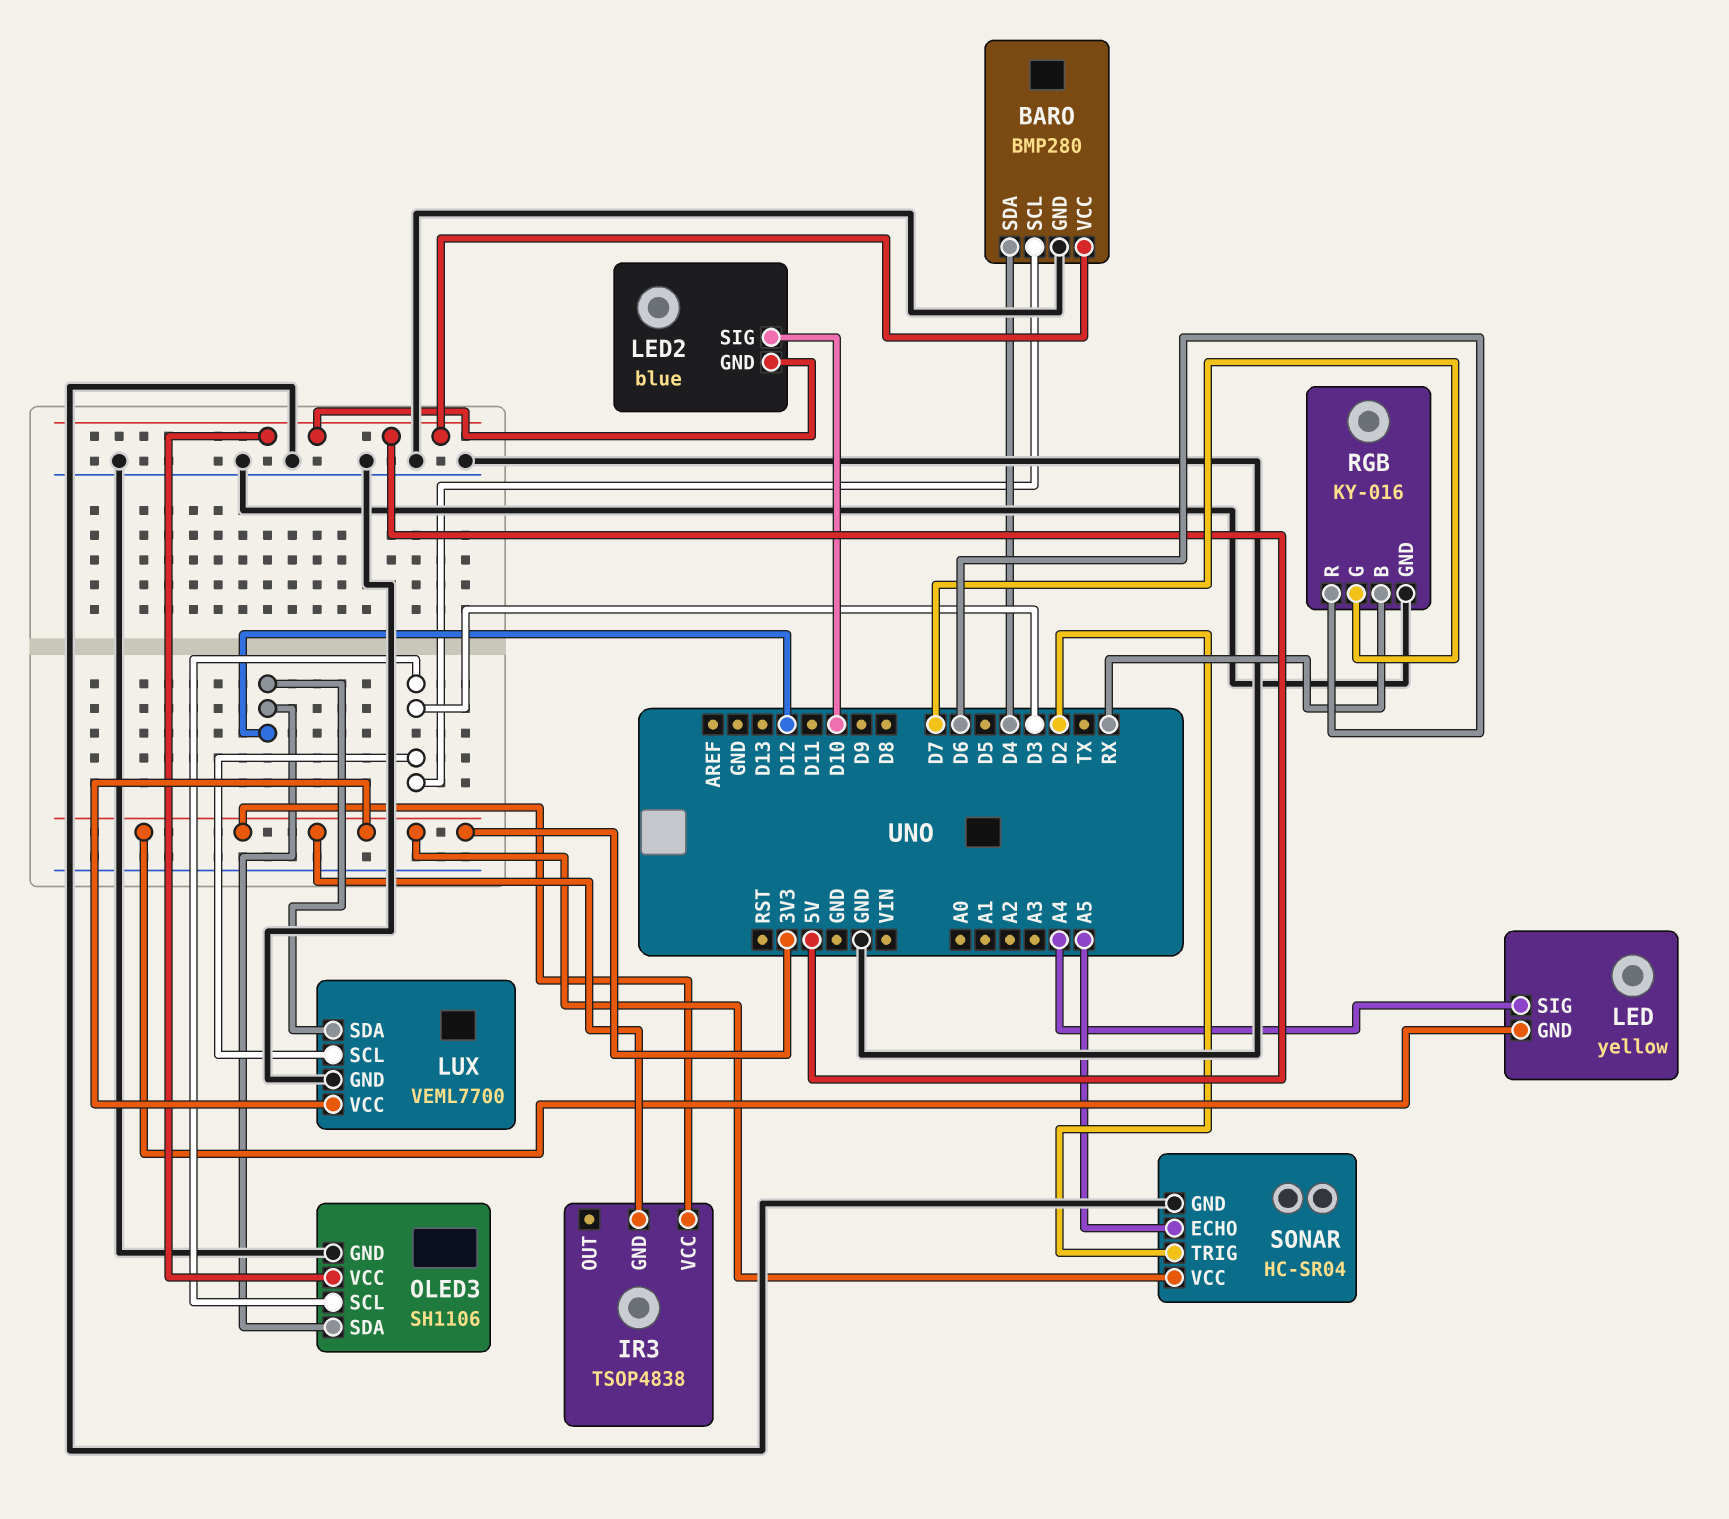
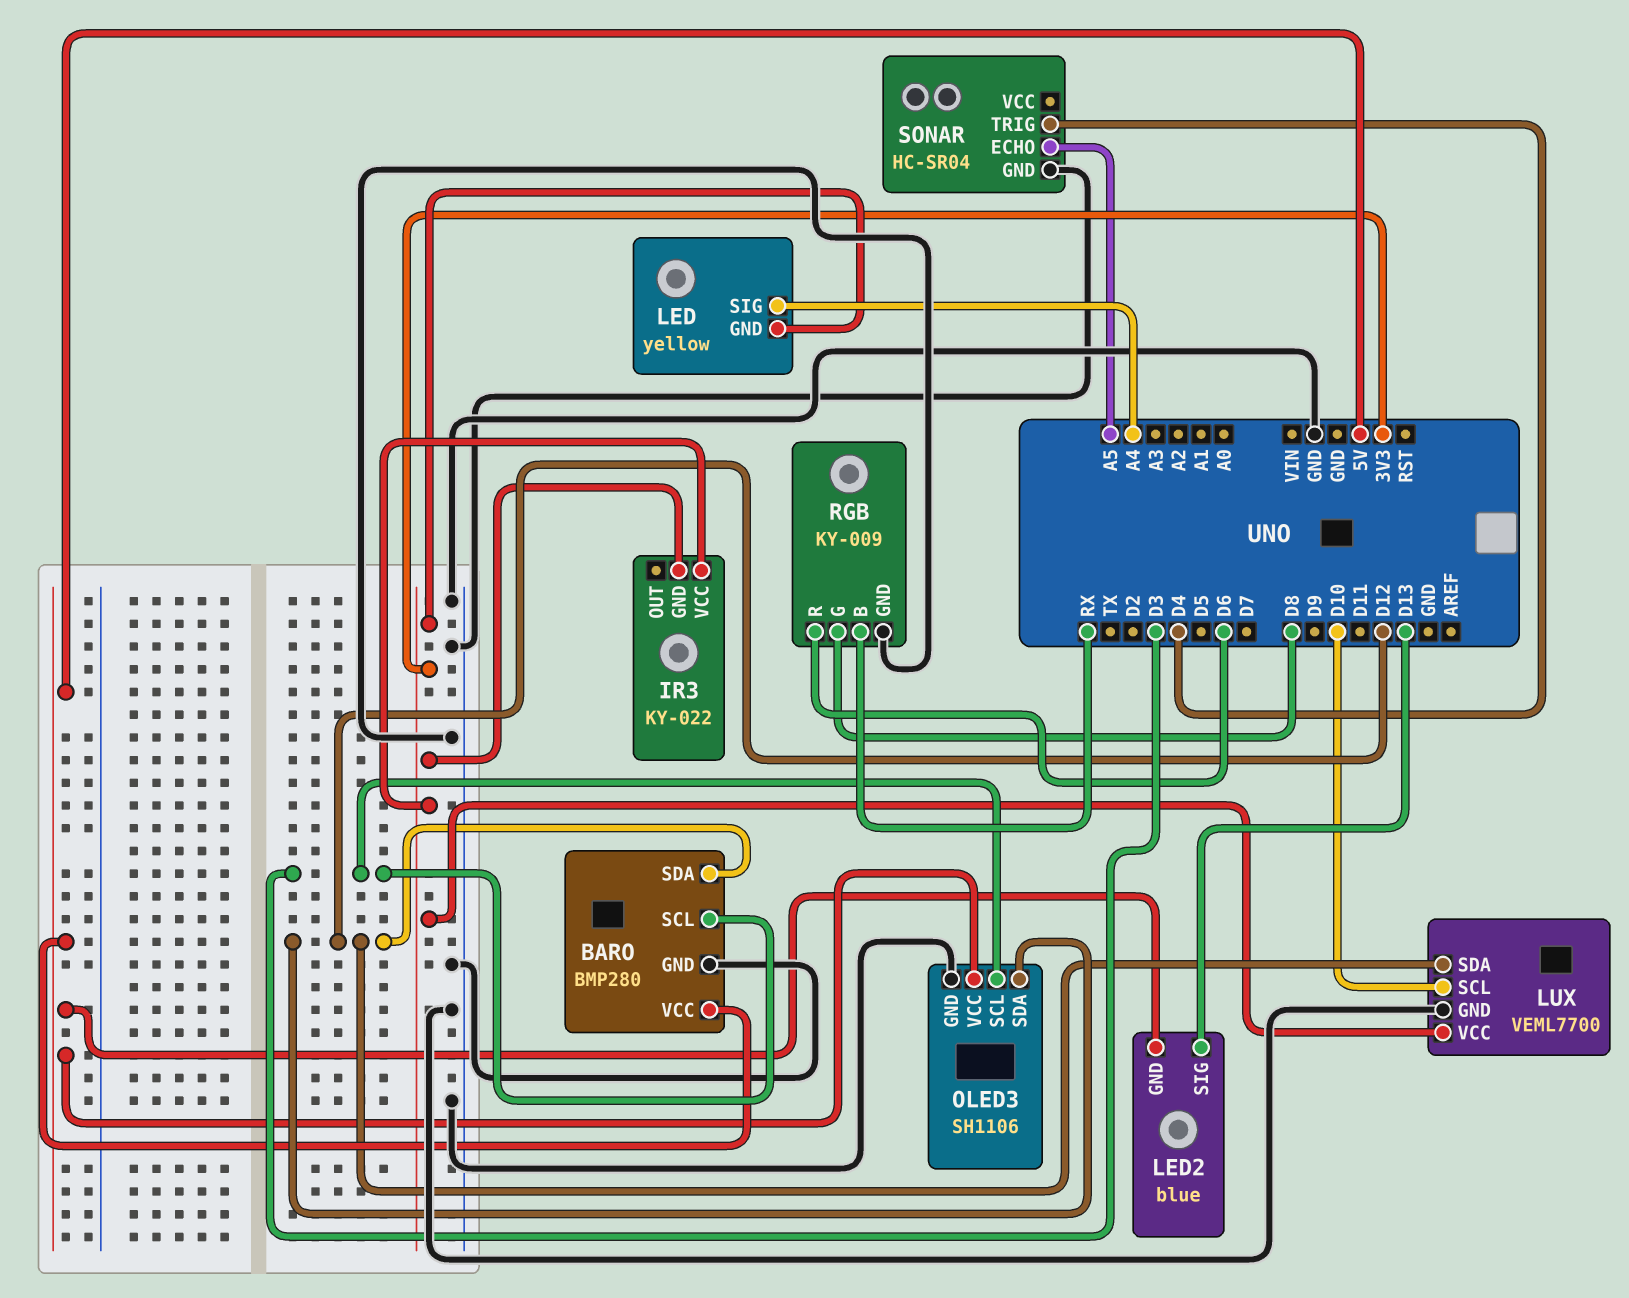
BARO pin SDA: D4 -> D12
IR3: TSOP4838 -> KY-022
LED2 pin SIG: D10 -> D13
LUX pin SCL: D3 -> D10
RGB: KY-016 -> KY-009
RGB pin G: D7 -> D8
SONAR pin TRIG: D2 -> D4
SONAR pin VCC: 3V3 -> none

